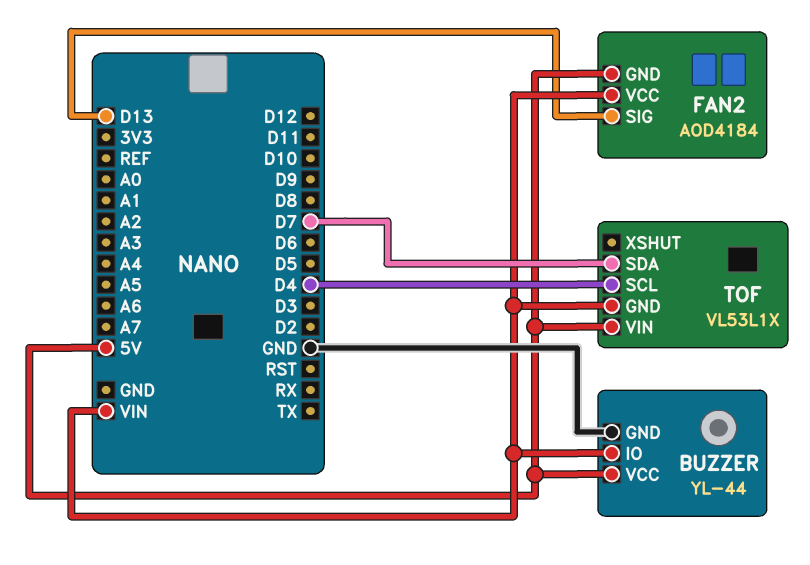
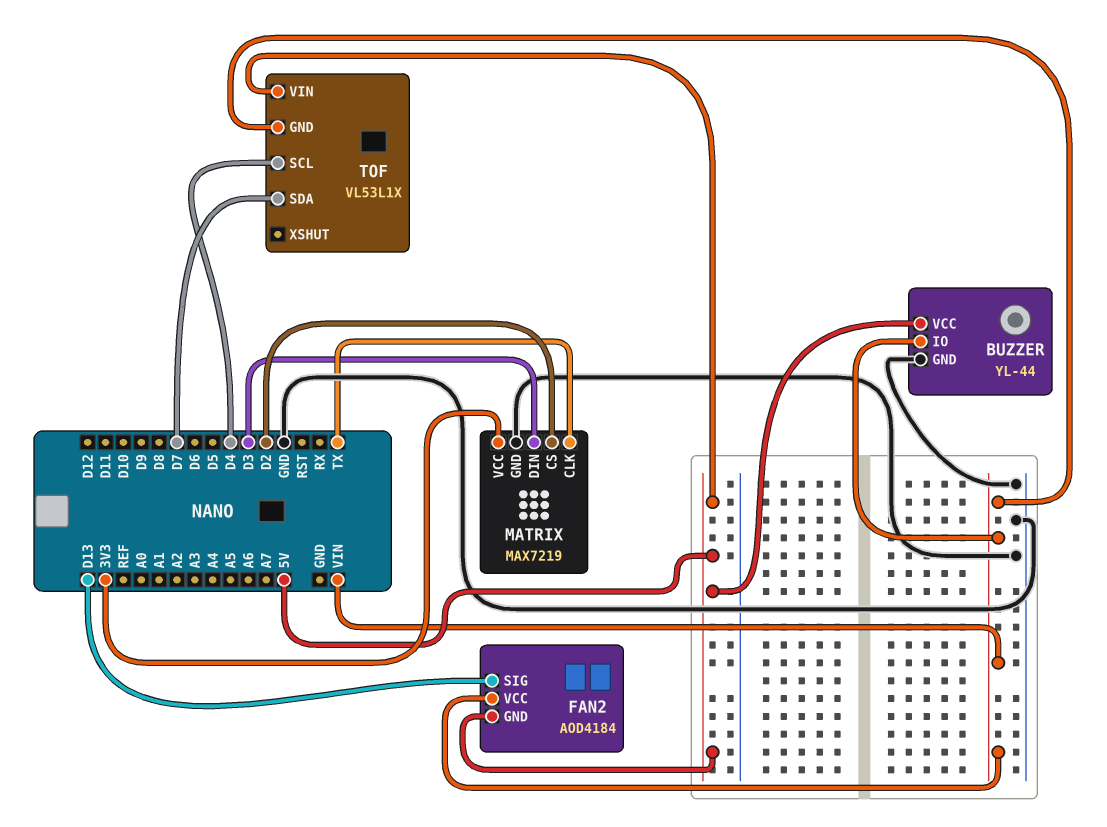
MATRIX: none -> MAX7219
MATRIX pin CLK: none -> TX
MATRIX pin CS: none -> D2
MATRIX pin DIN: none -> D3
MATRIX pin GND: none -> GND
MATRIX pin VCC: none -> 3V3

